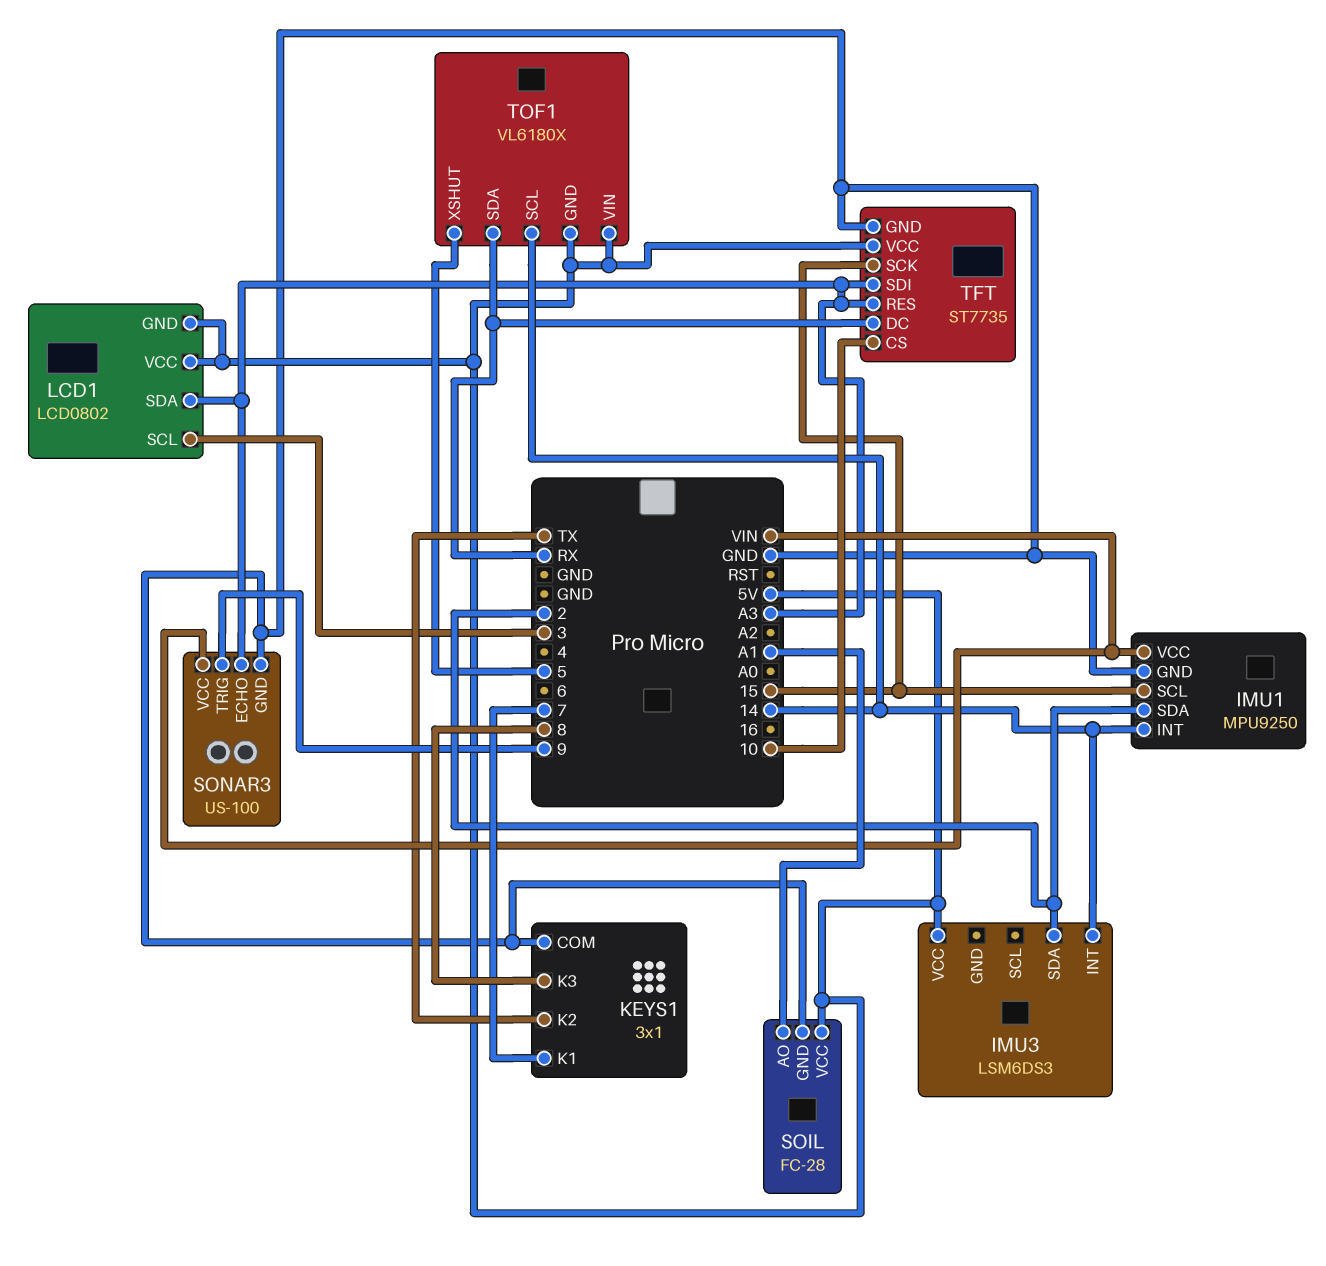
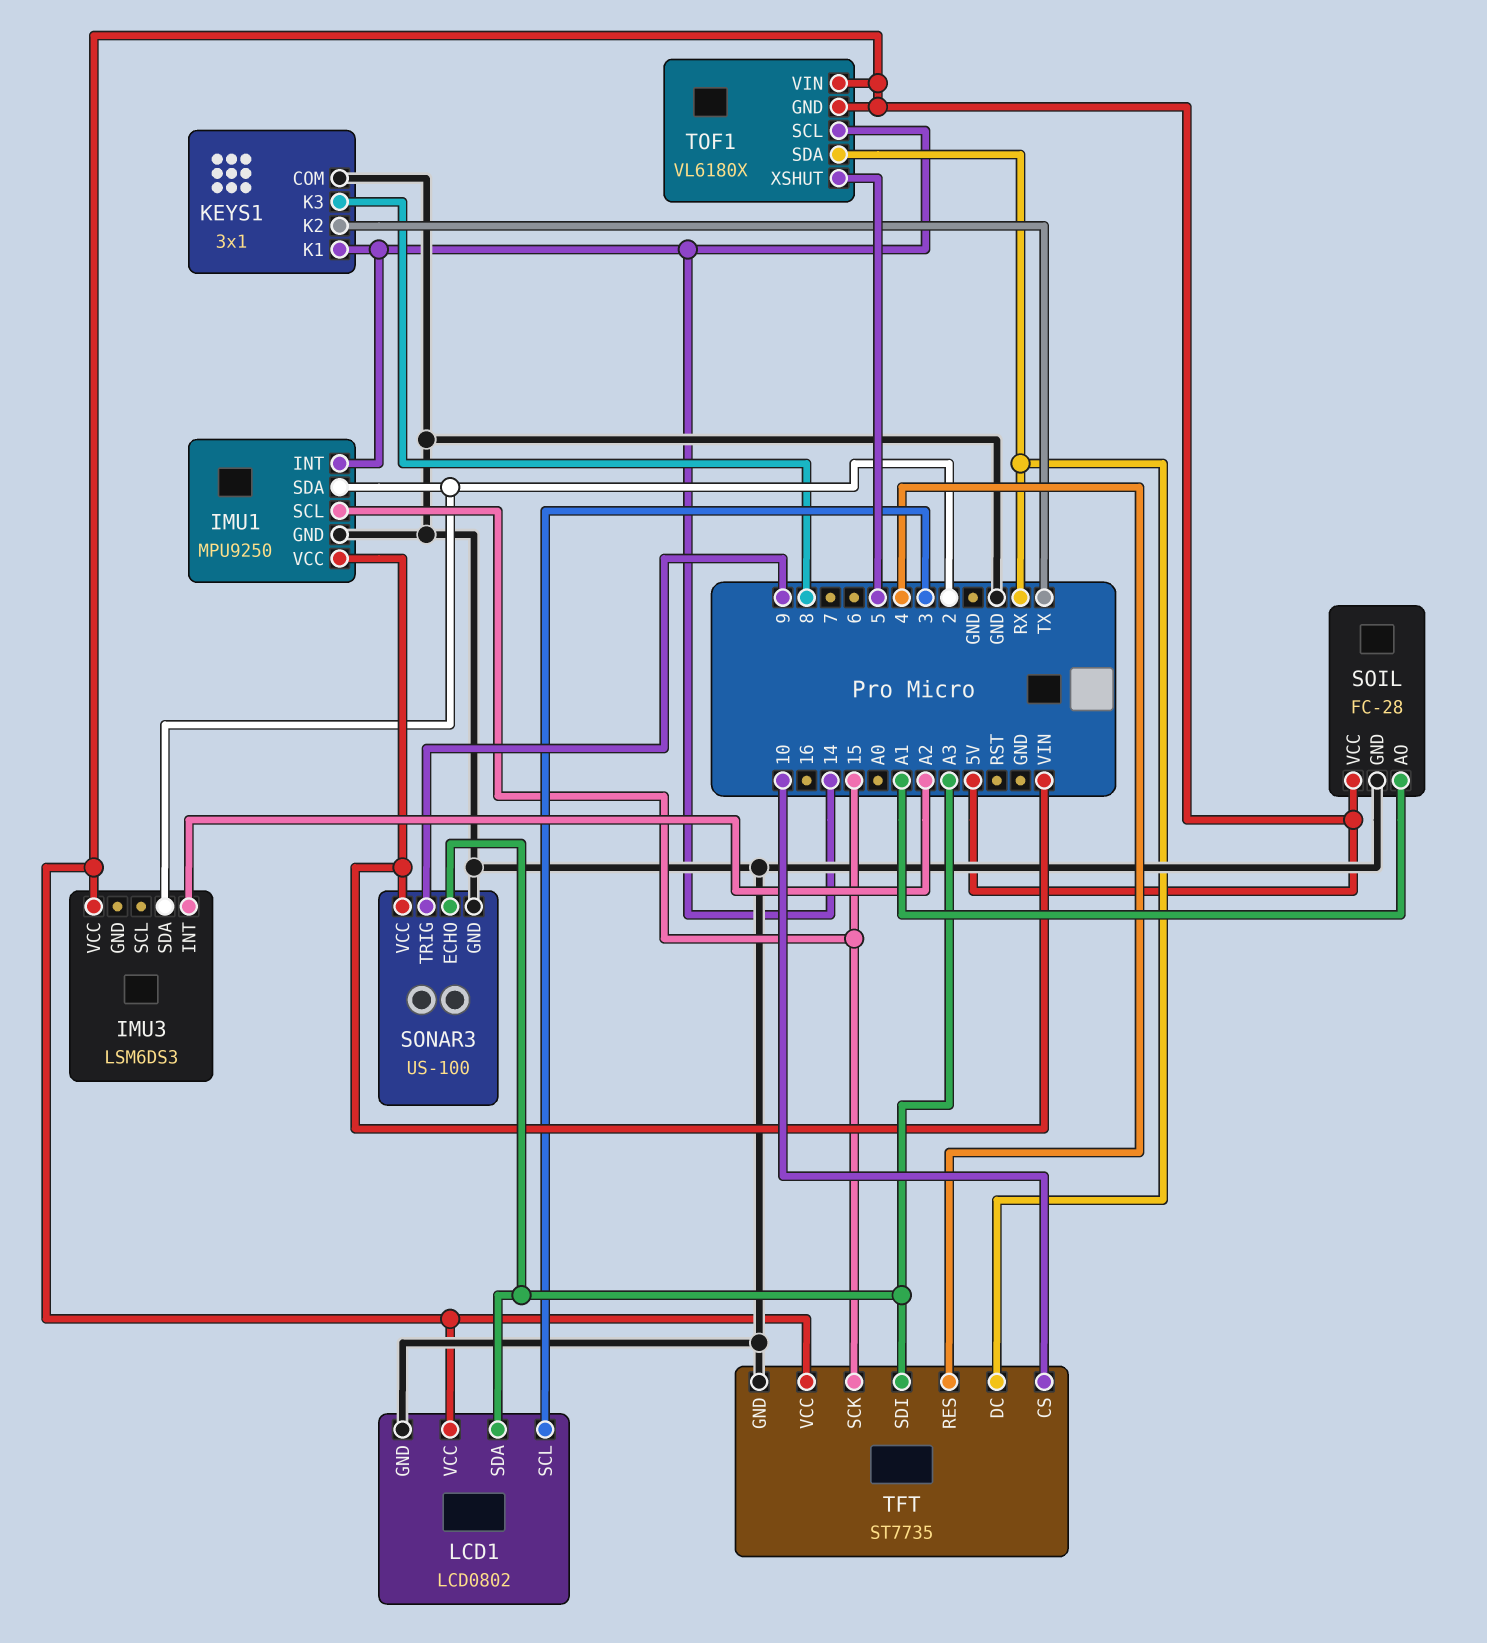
IMU3 pin INT: 14 -> A2
KEYS1 pin K1: 7 -> 14
LCD1 pin GND: 5V -> GND
TFT pin RES: A3 -> 4

